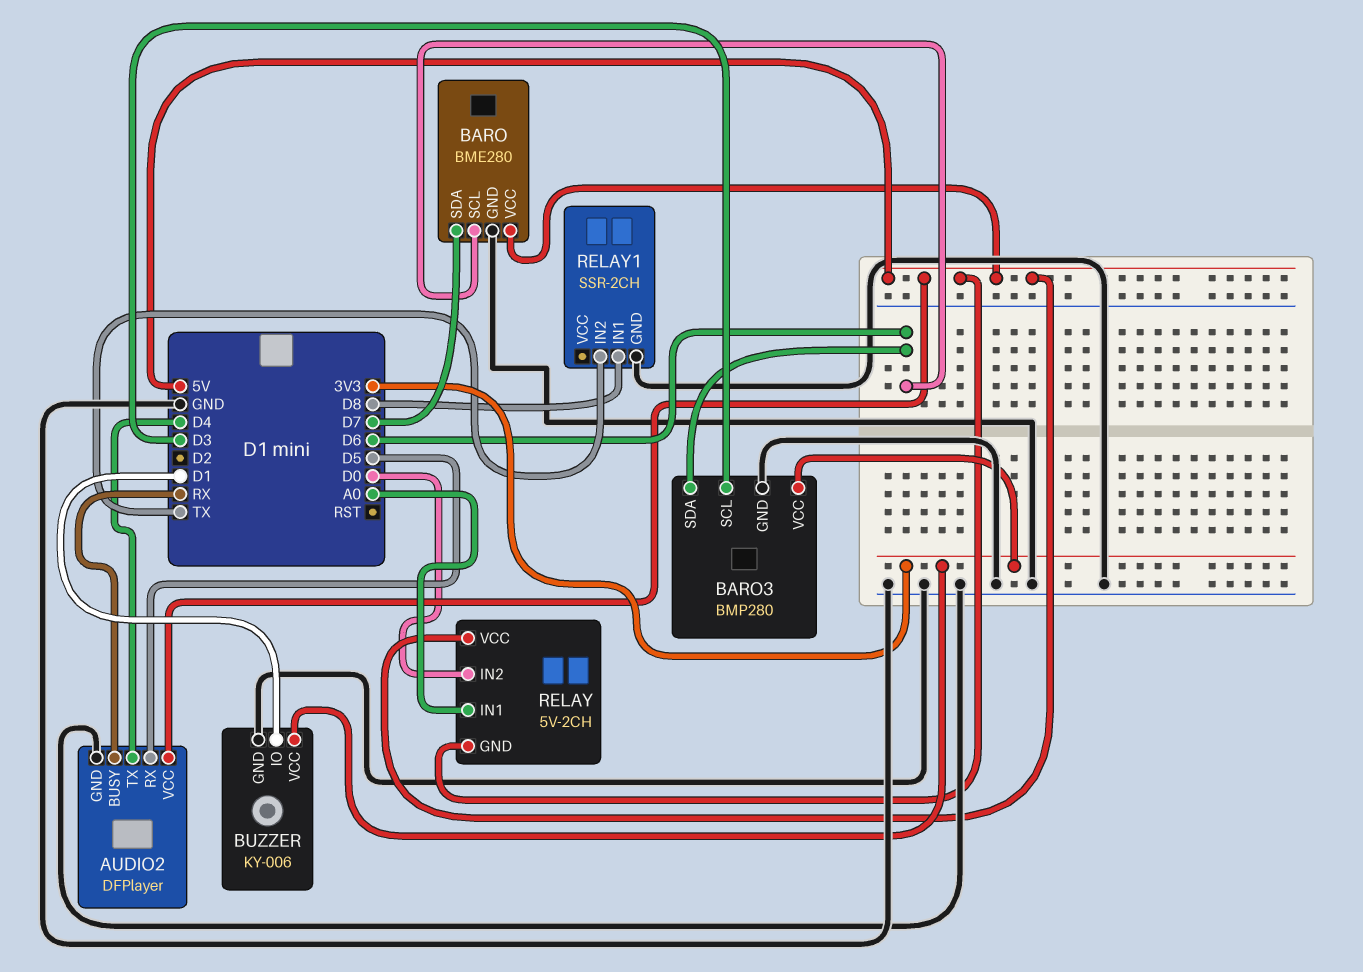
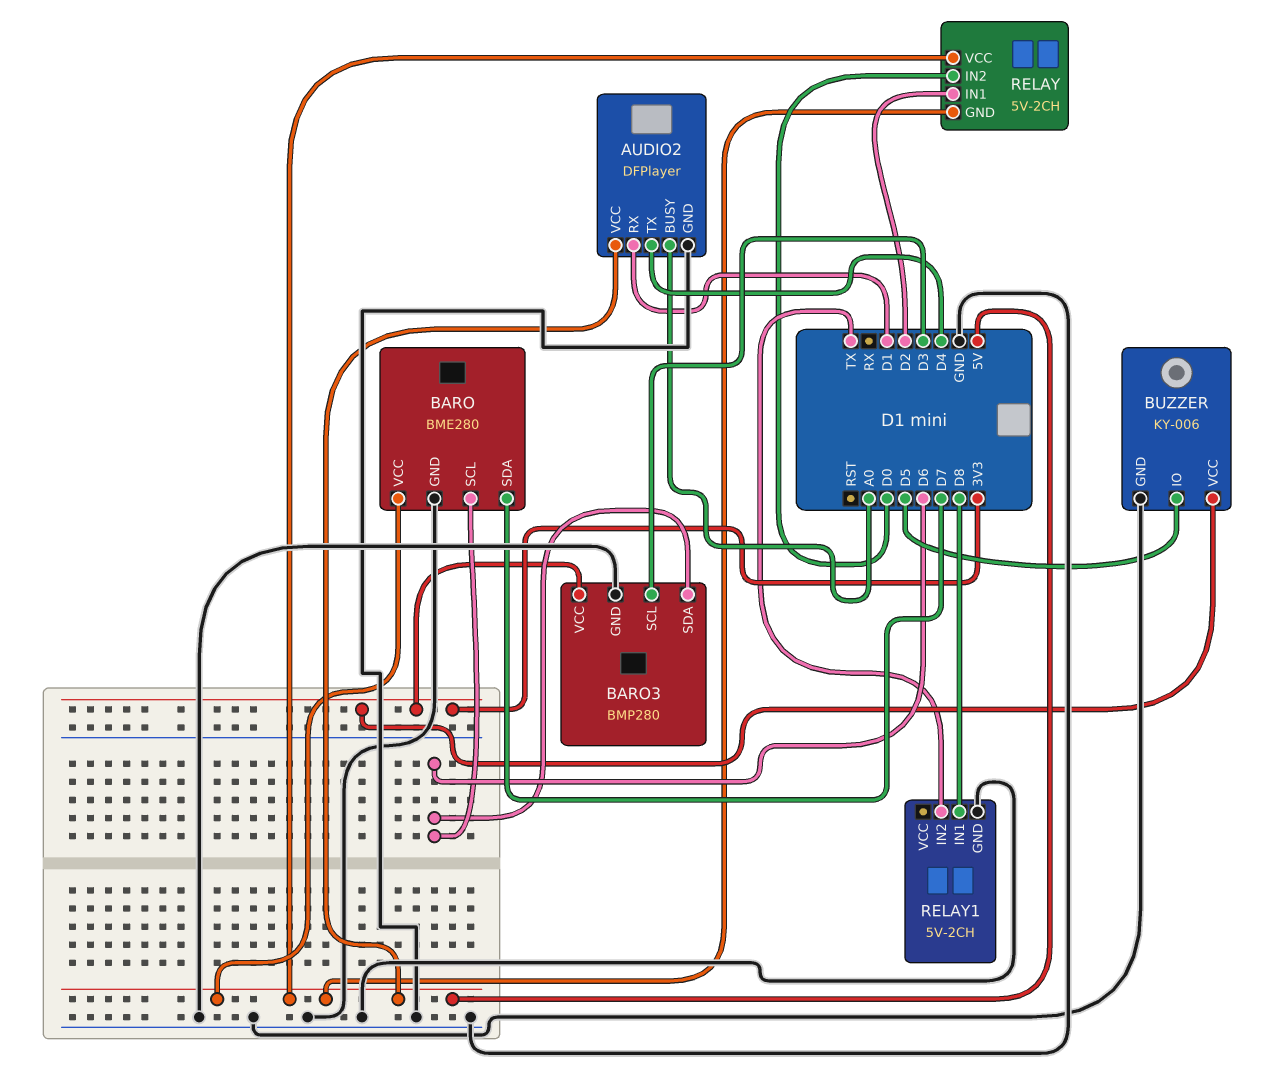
AUDIO2 pin BUSY: RX -> A0
AUDIO2 pin RX: D5 -> D1
BUZZER pin IO: D1 -> D5
RELAY pin IN1: A0 -> D2
RELAY1: SSR-2CH -> 5V-2CH

